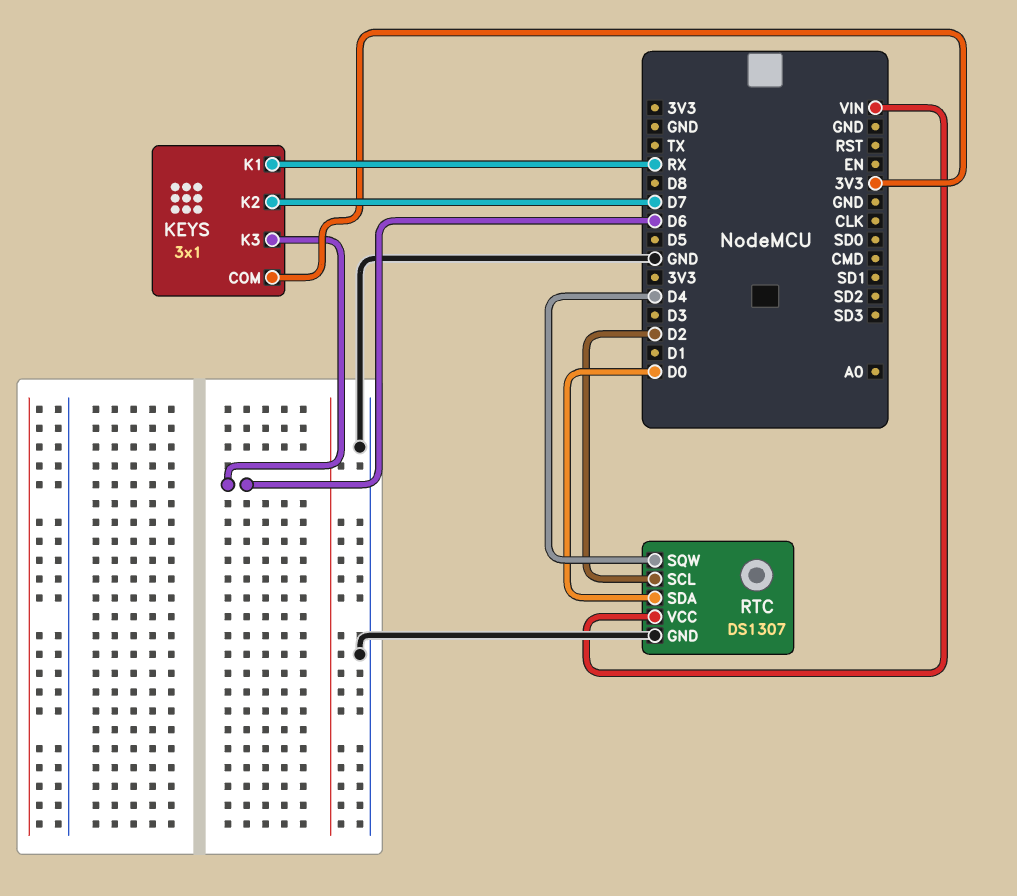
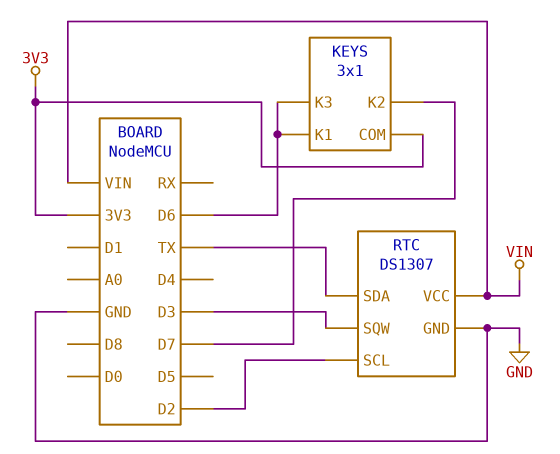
KEYS pin K1: RX -> D6
RTC pin SDA: D0 -> TX
RTC pin SQW: D4 -> D3

